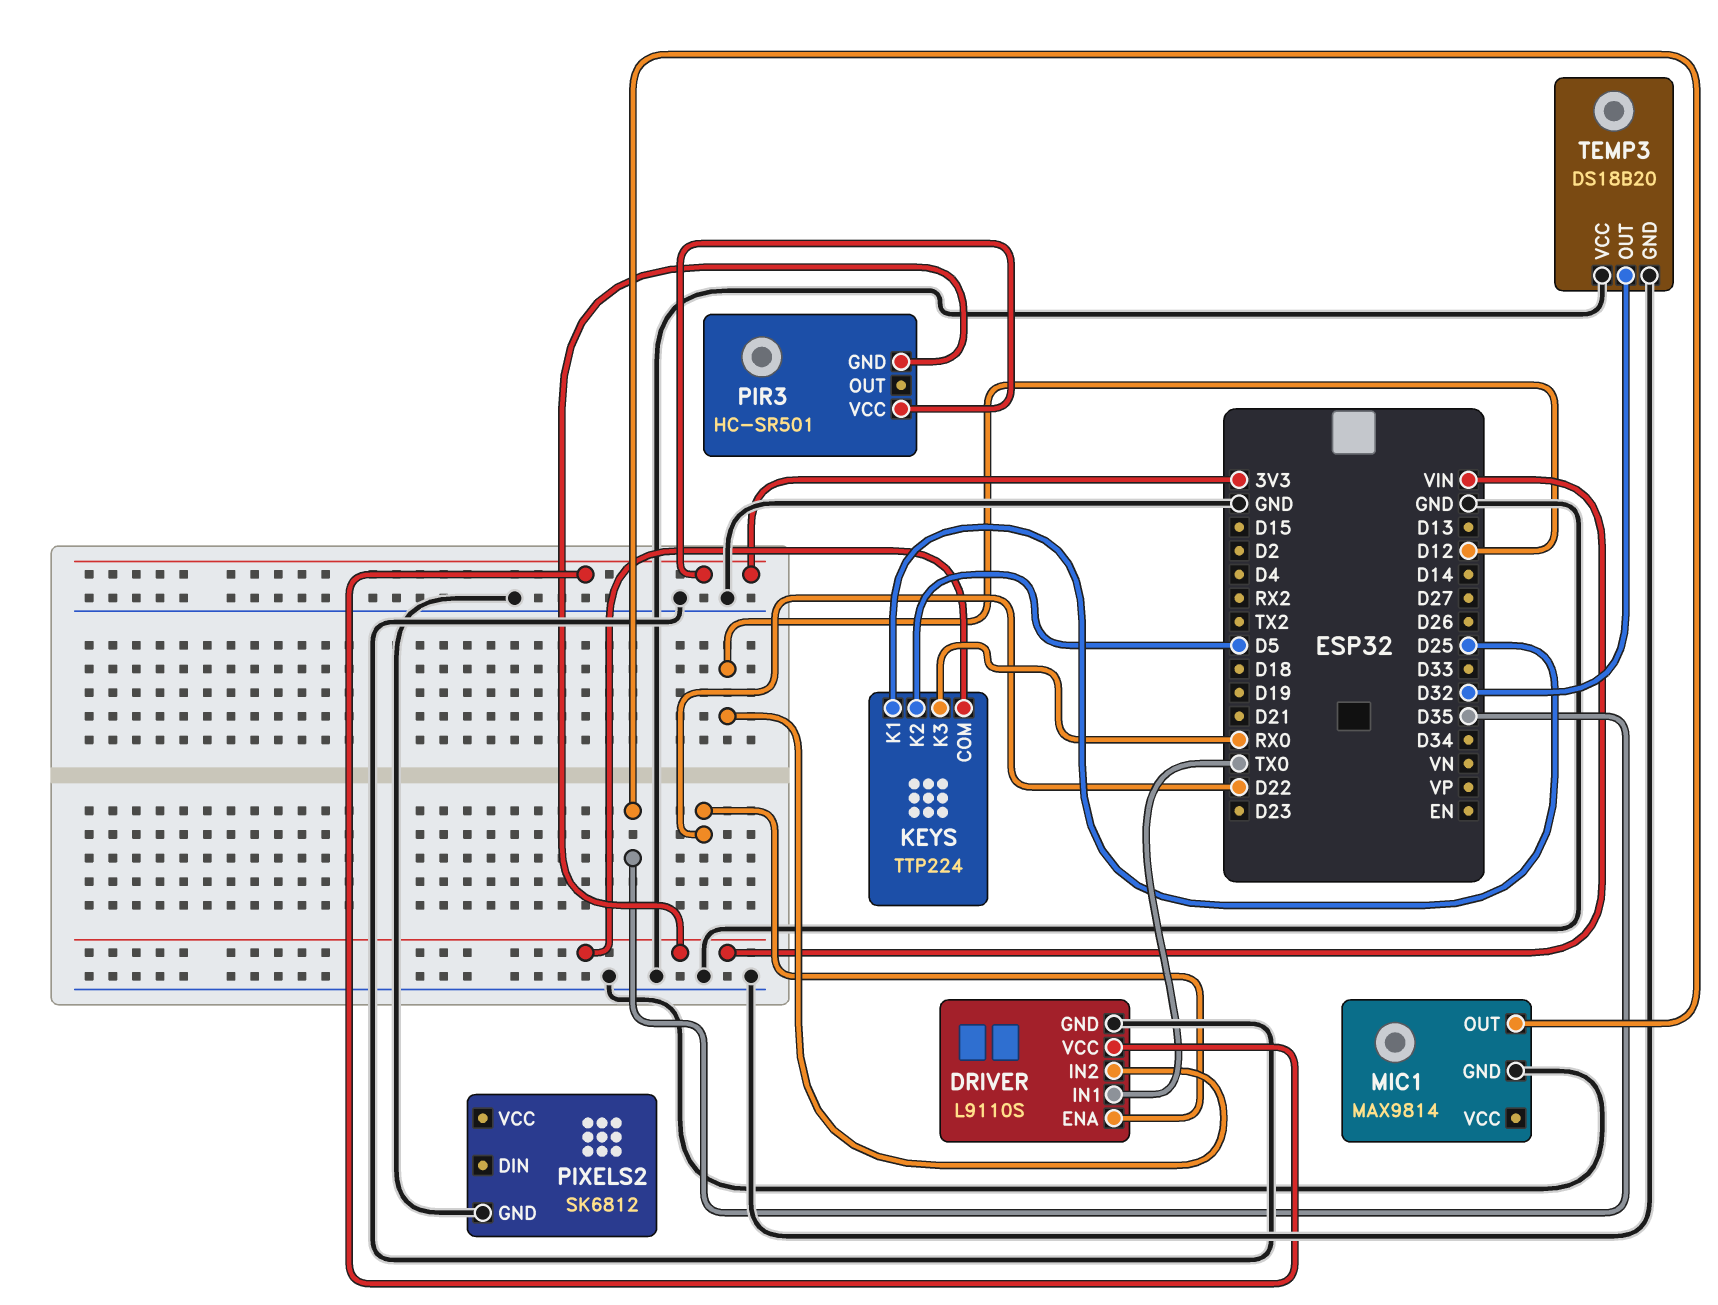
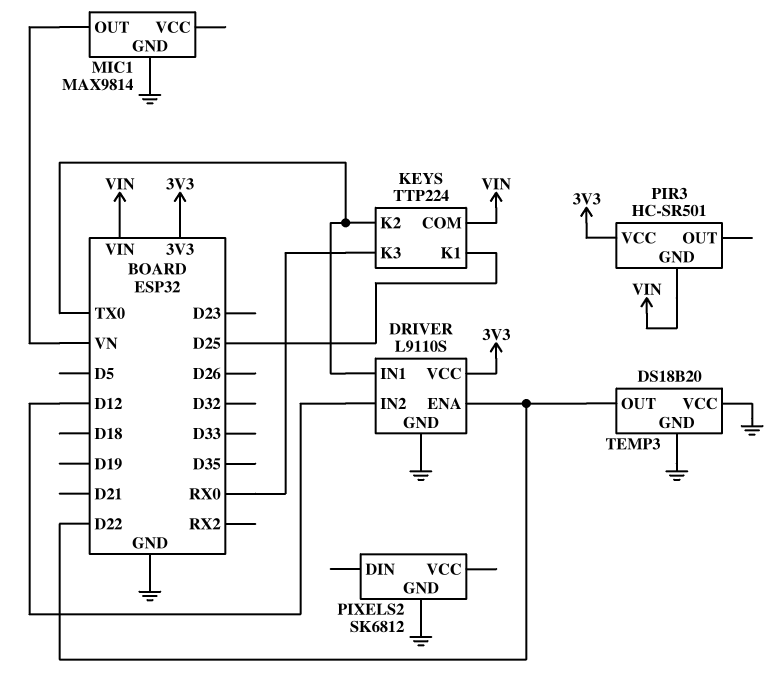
KEYS pin K2: D5 -> TX0
MIC1 pin OUT: D35 -> VN
TEMP3 pin OUT: D32 -> D22

